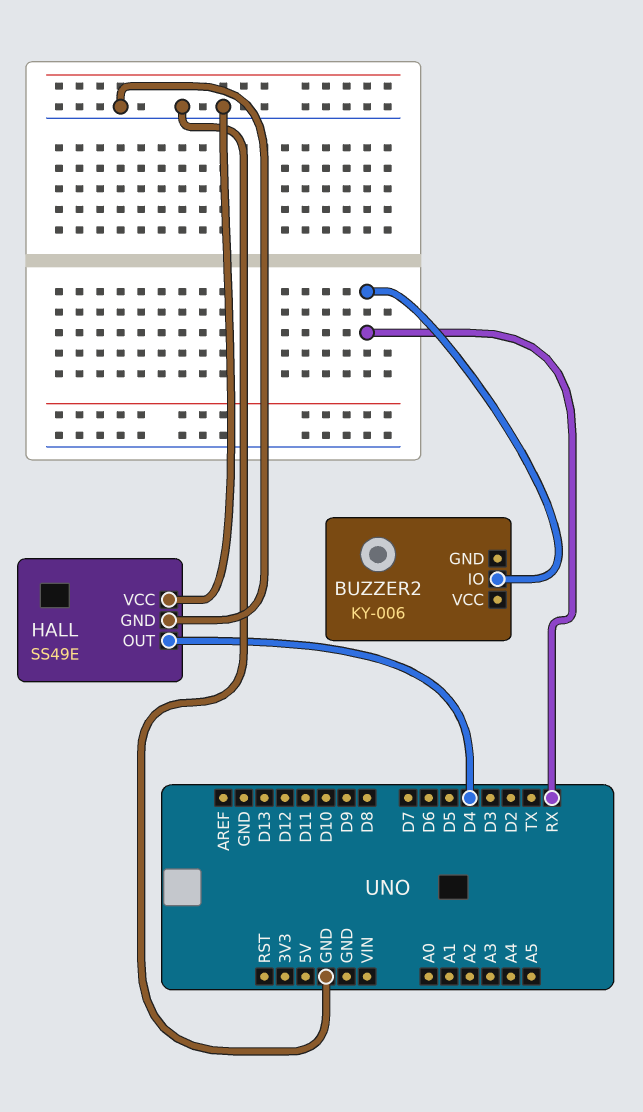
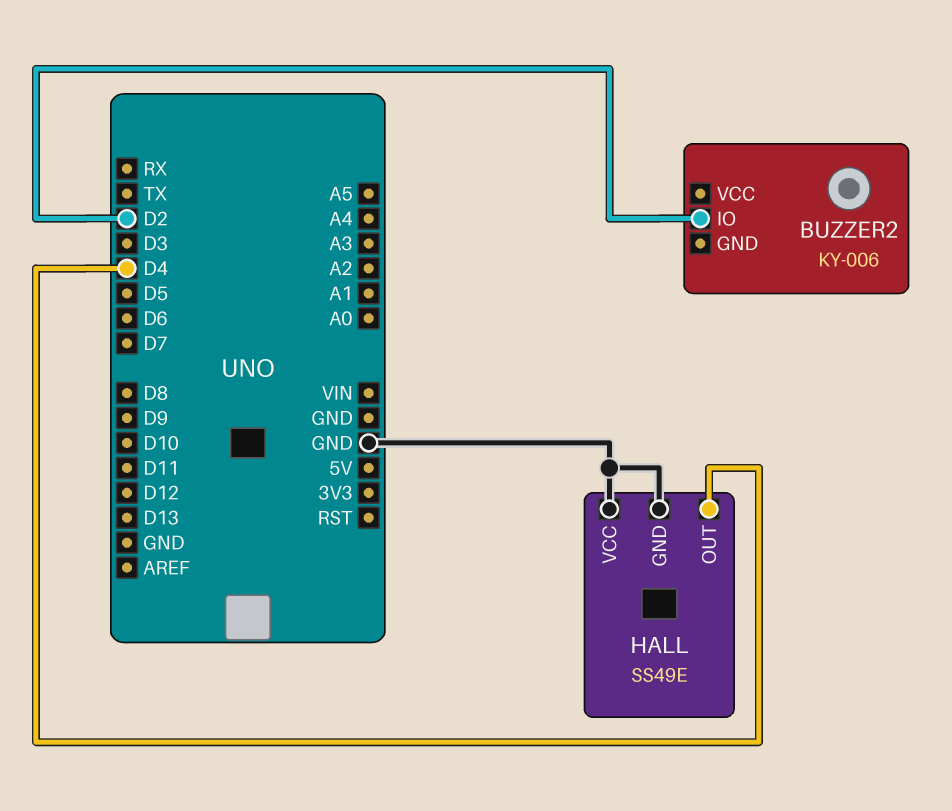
BUZZER2 pin IO: RX -> D2

